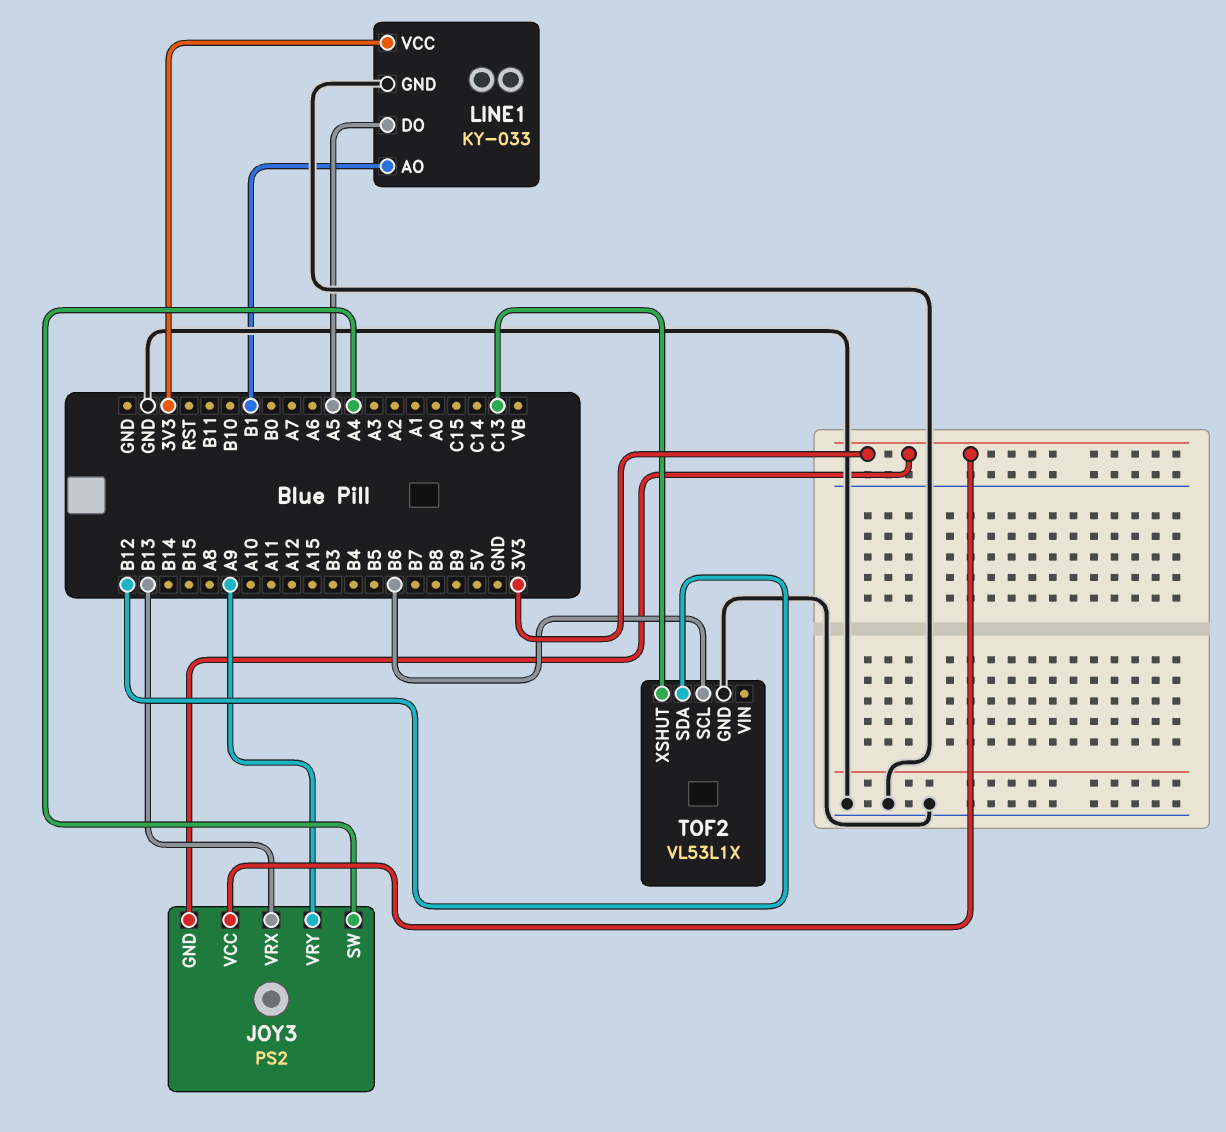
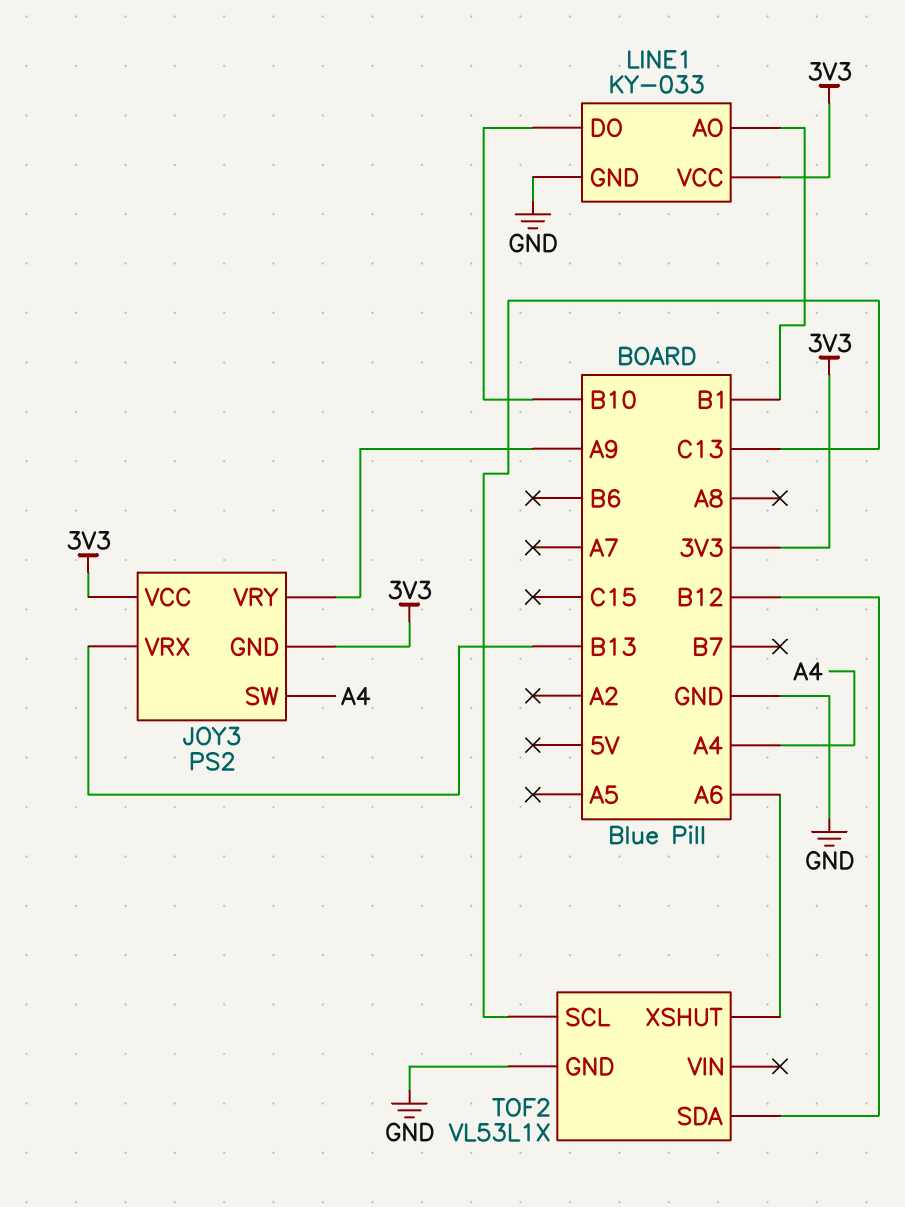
LINE1 pin DO: A5 -> B10
TOF2 pin SCL: B6 -> C13
TOF2 pin XSHUT: C13 -> A6

